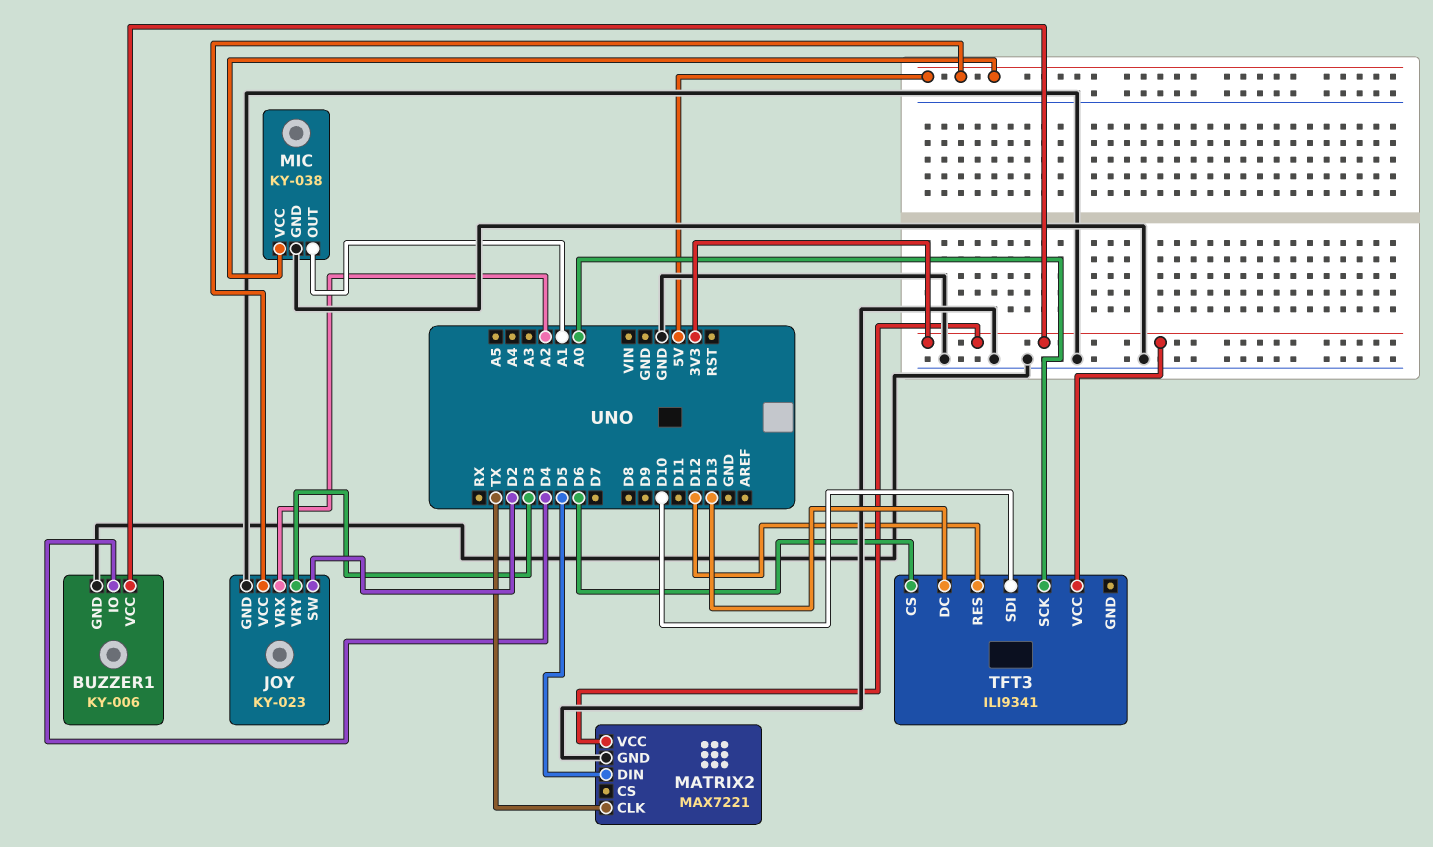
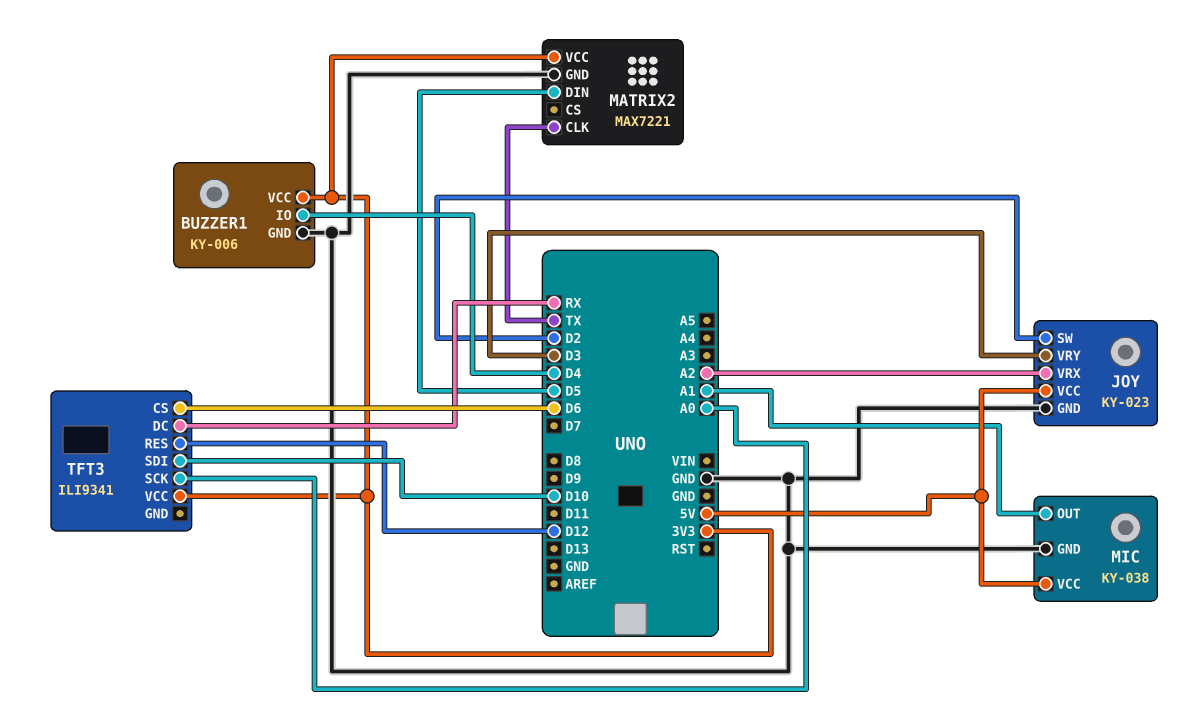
TFT3 pin DC: D13 -> RX

